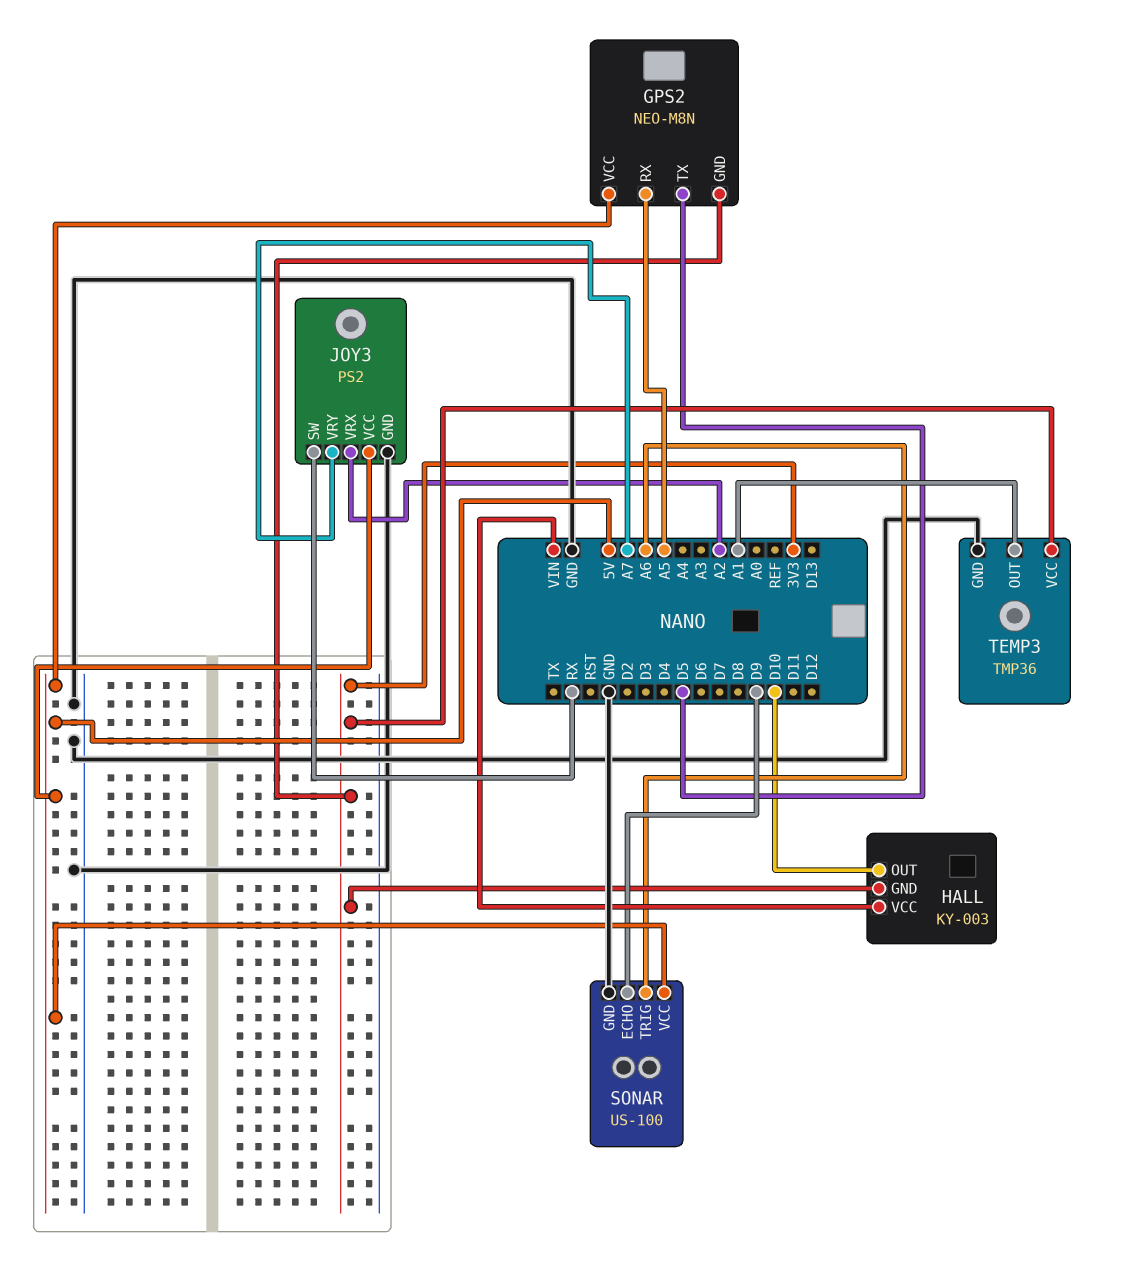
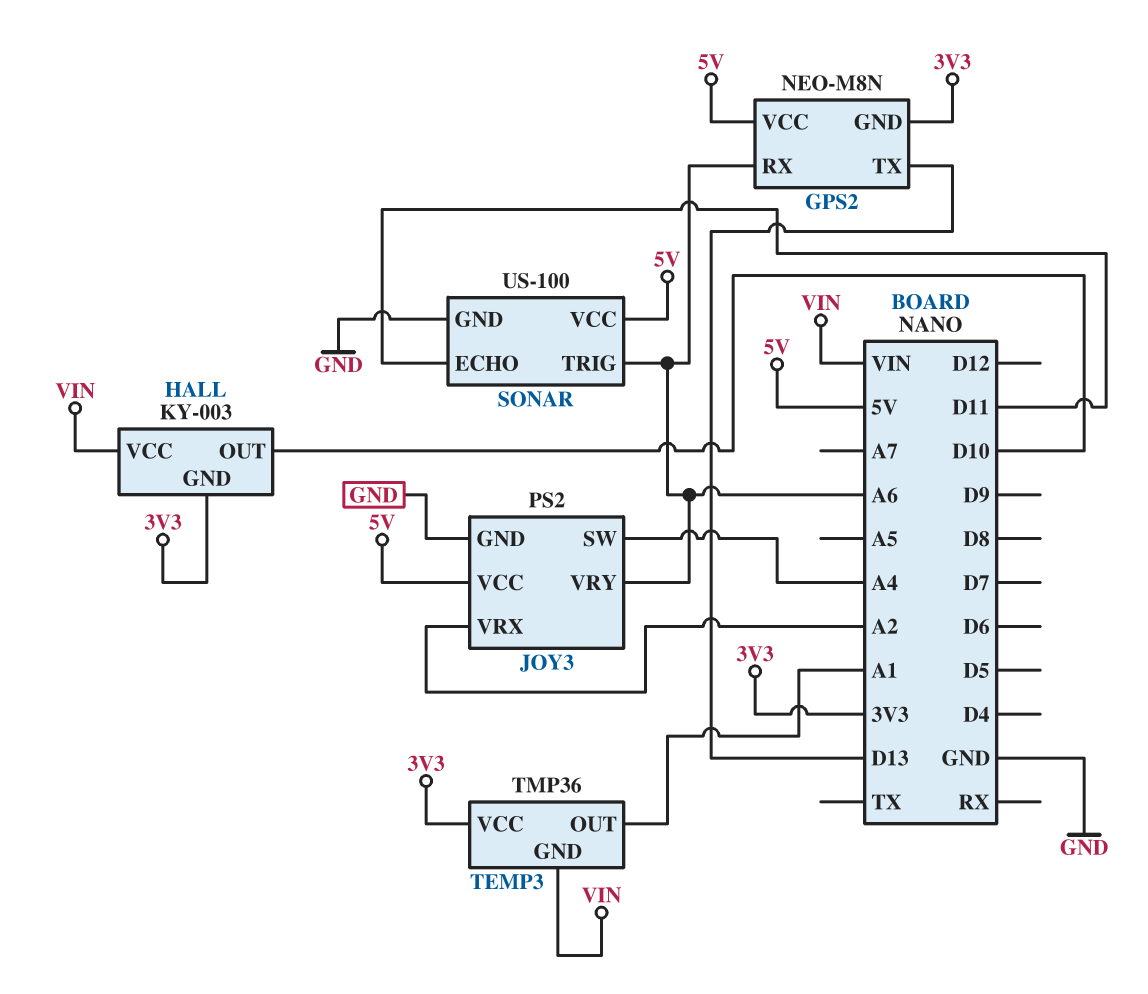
GPS2 pin RX: A5 -> A6
GPS2 pin TX: D5 -> D13
JOY3 pin SW: RX -> A4
JOY3 pin VRY: A7 -> A6
SONAR pin ECHO: D9 -> D11
TEMP3 pin GND: GND -> VIN

